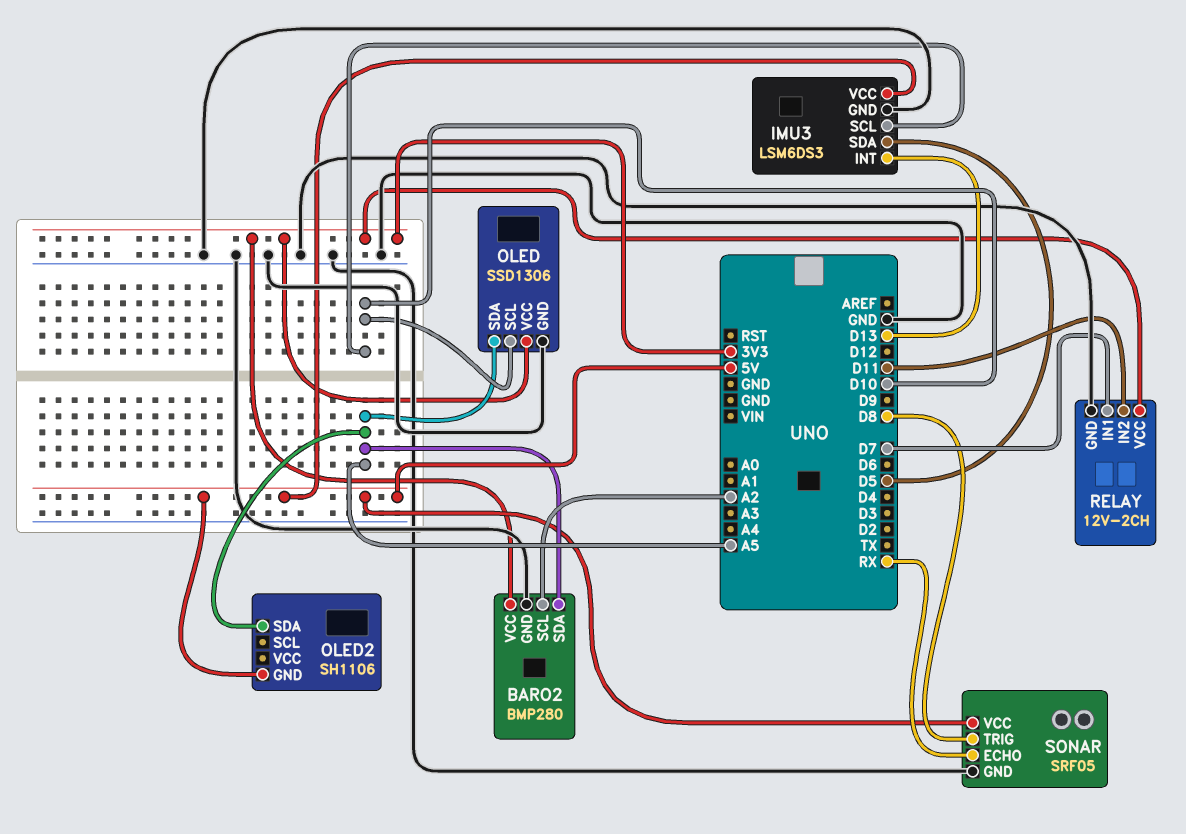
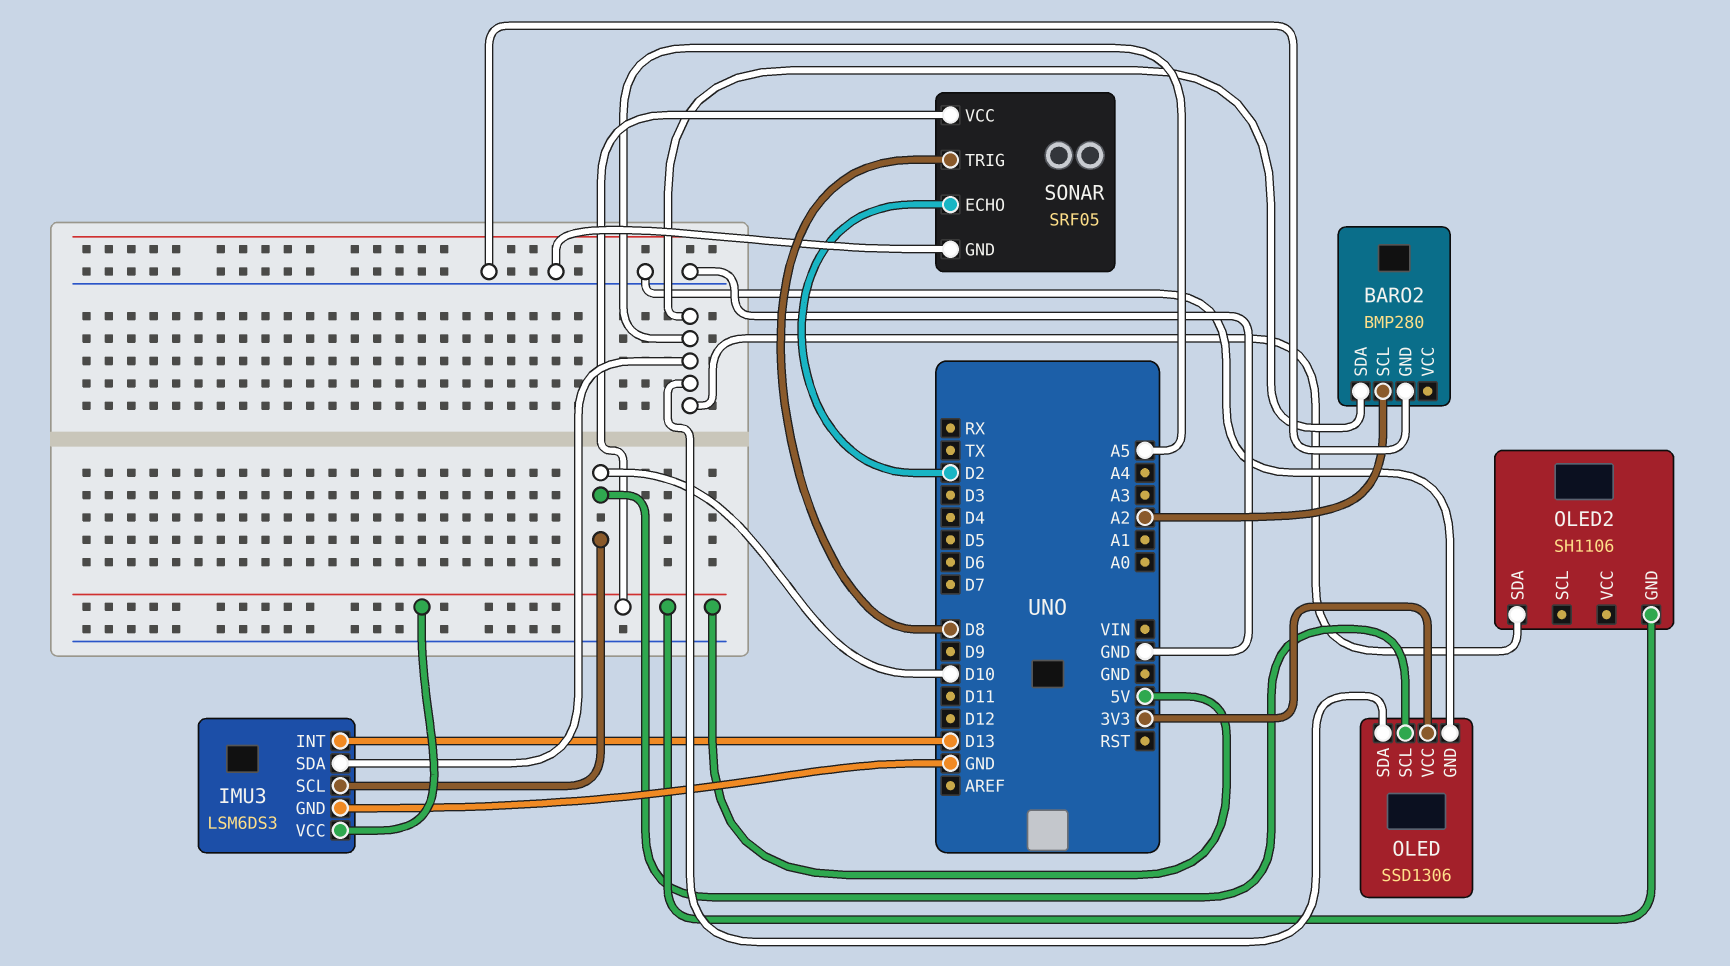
BARO2 pin VCC: 3V3 -> none
IMU3 pin SDA: D5 -> A5
RELAY: 12V-2CH -> none
RELAY pin GND: GND -> none
RELAY pin IN1: D7 -> none
RELAY pin IN2: D11 -> none
RELAY pin VCC: 3V3 -> none
SONAR pin ECHO: RX -> D2

